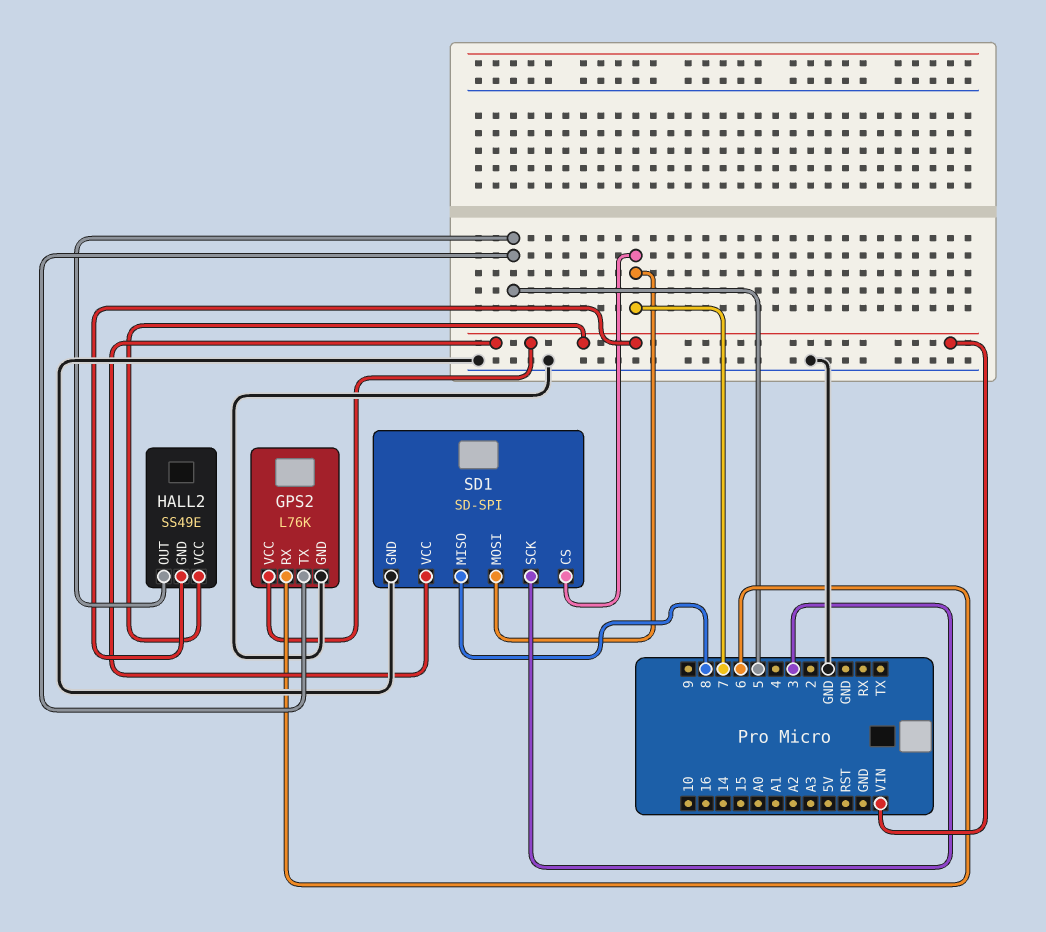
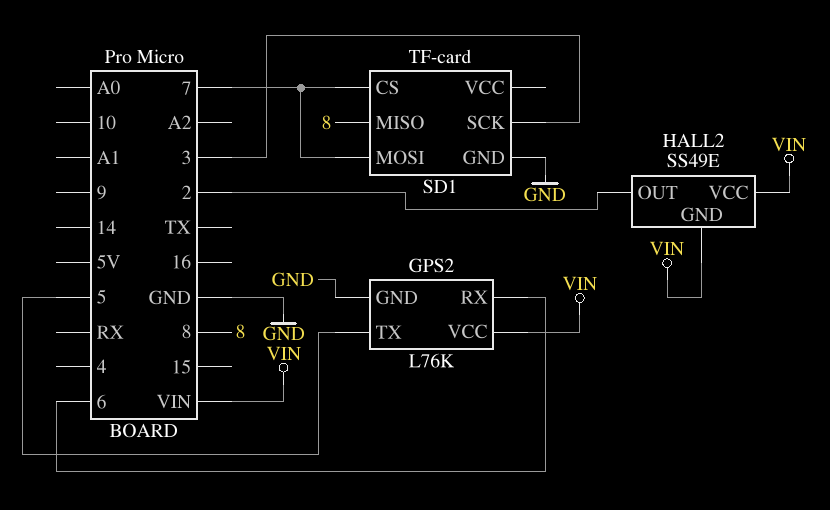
HALL2 pin OUT: 5 -> 2
SD1: SD-SPI -> TF-card
SD1 pin VCC: VIN -> none

